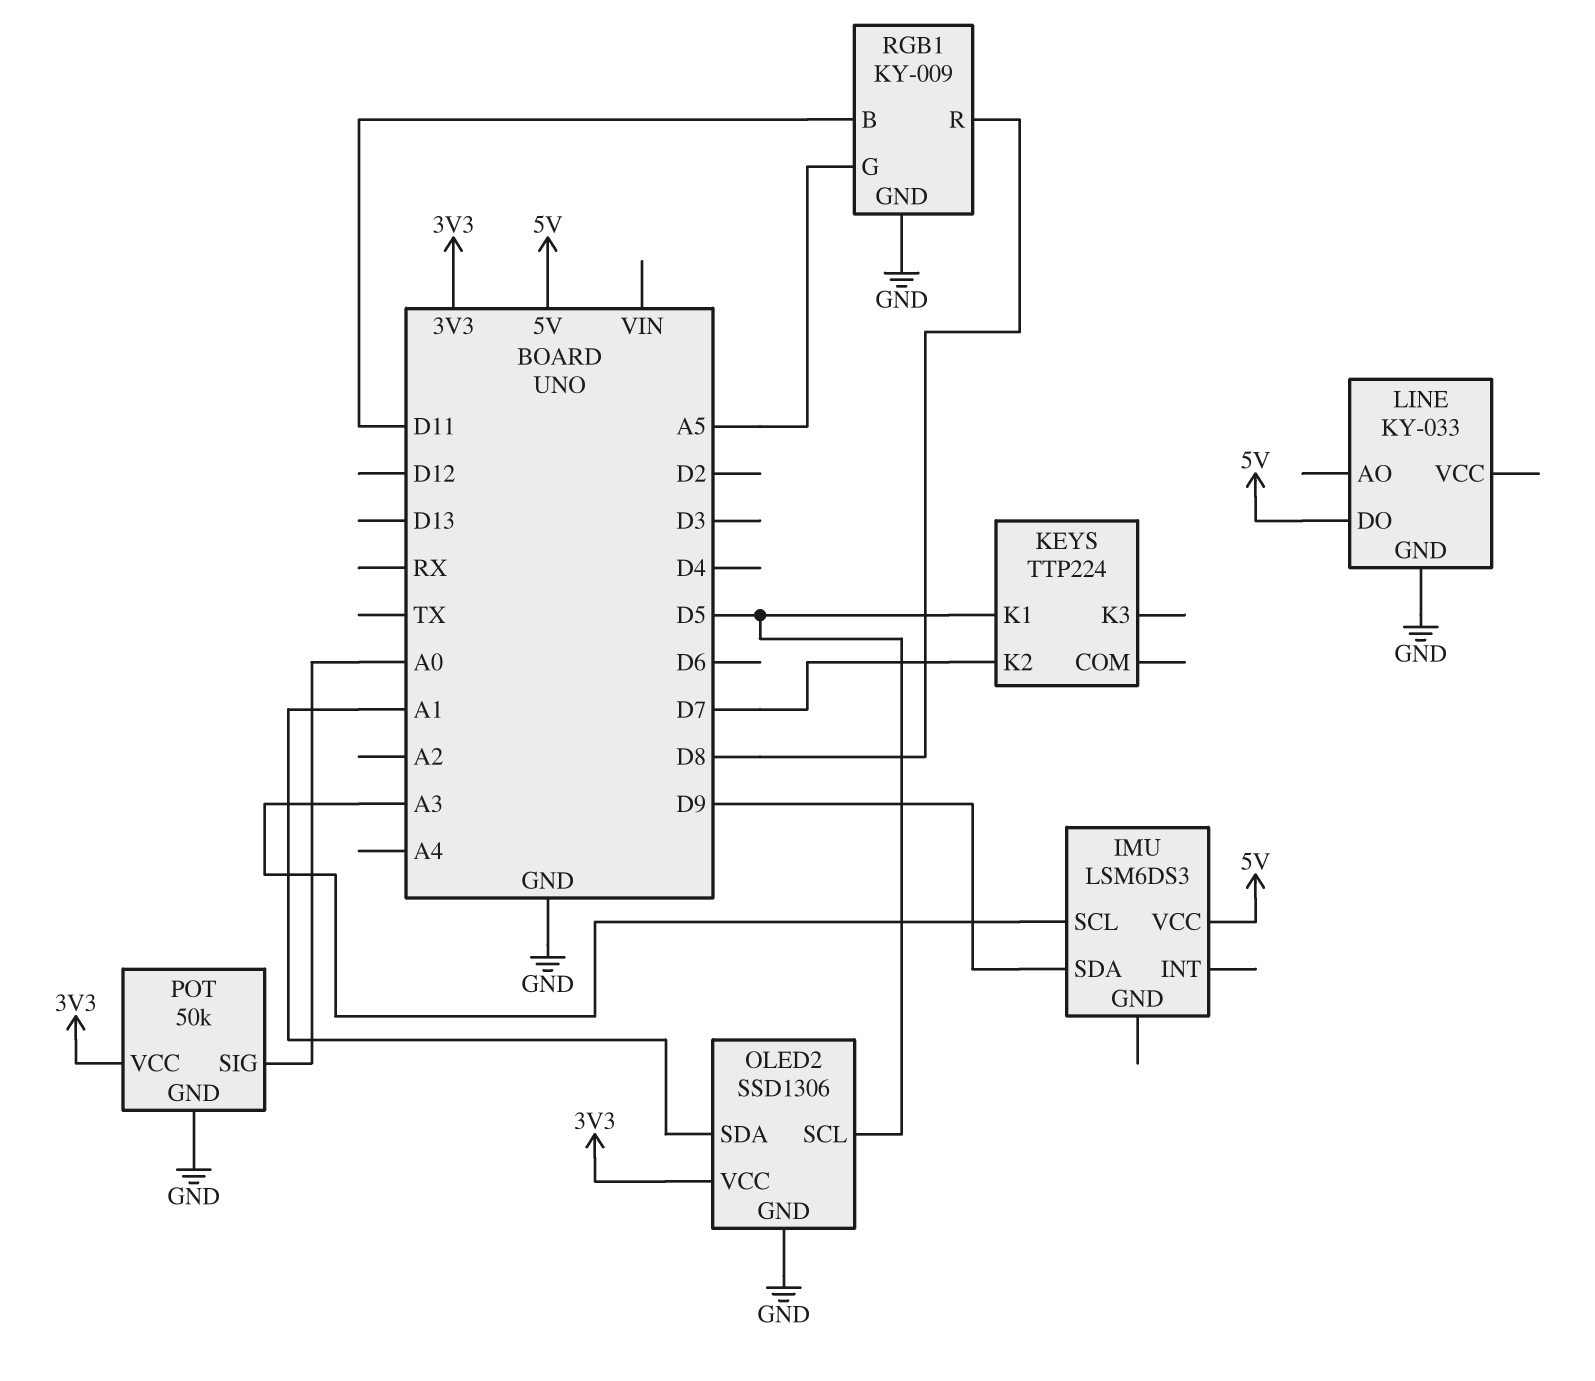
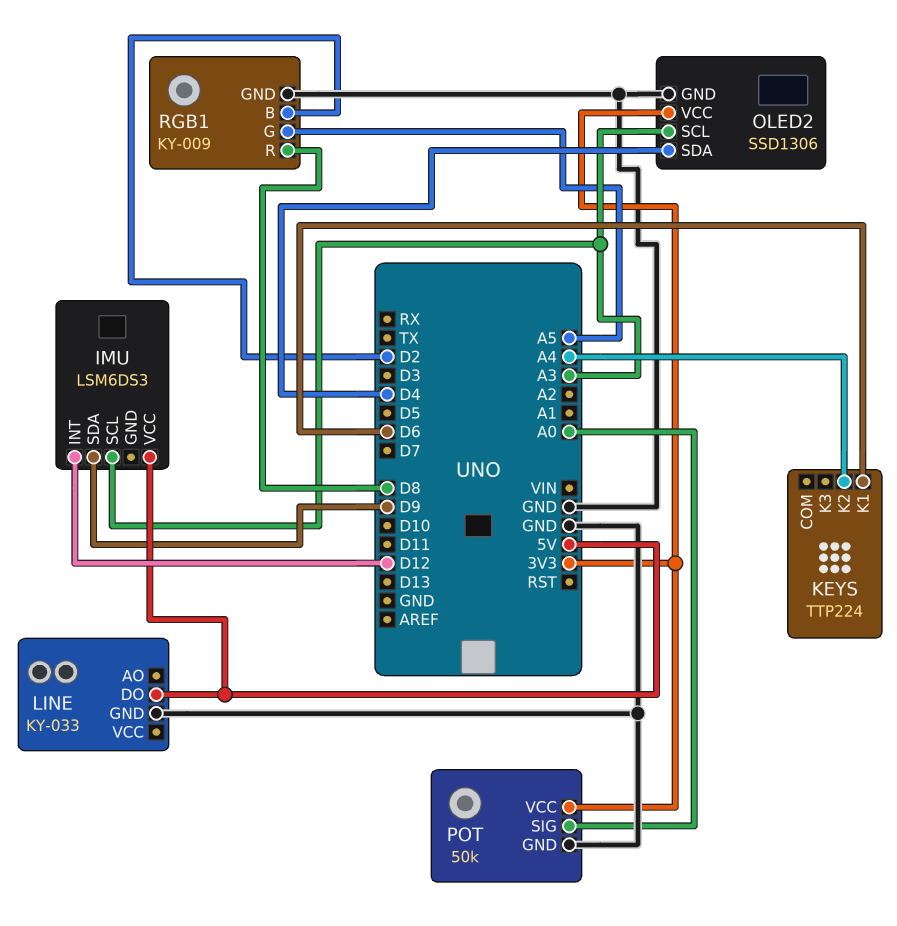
IMU pin INT: none -> D12
KEYS pin K1: D5 -> D6
KEYS pin K2: D7 -> A4
OLED2 pin SCL: D5 -> A3
OLED2 pin SDA: A1 -> D4
RGB1 pin B: D11 -> D2

